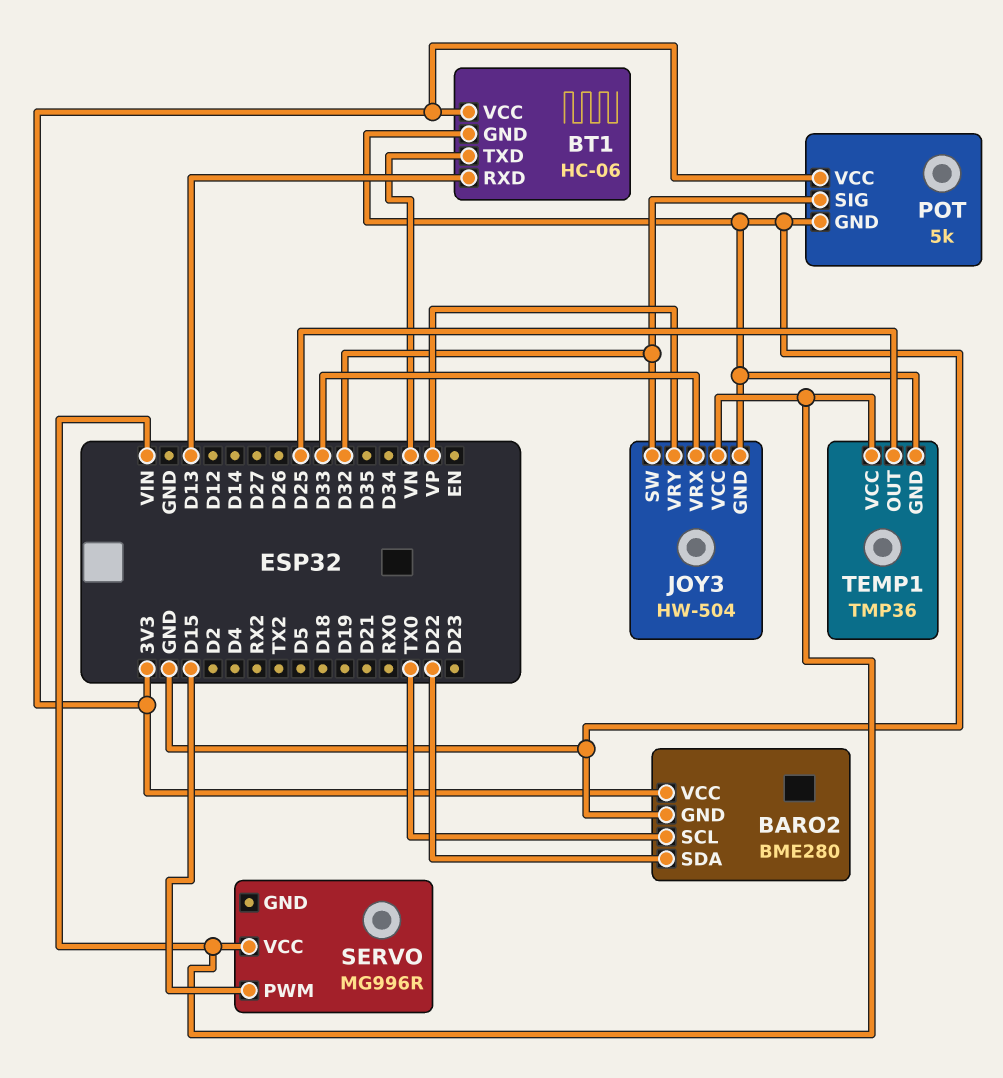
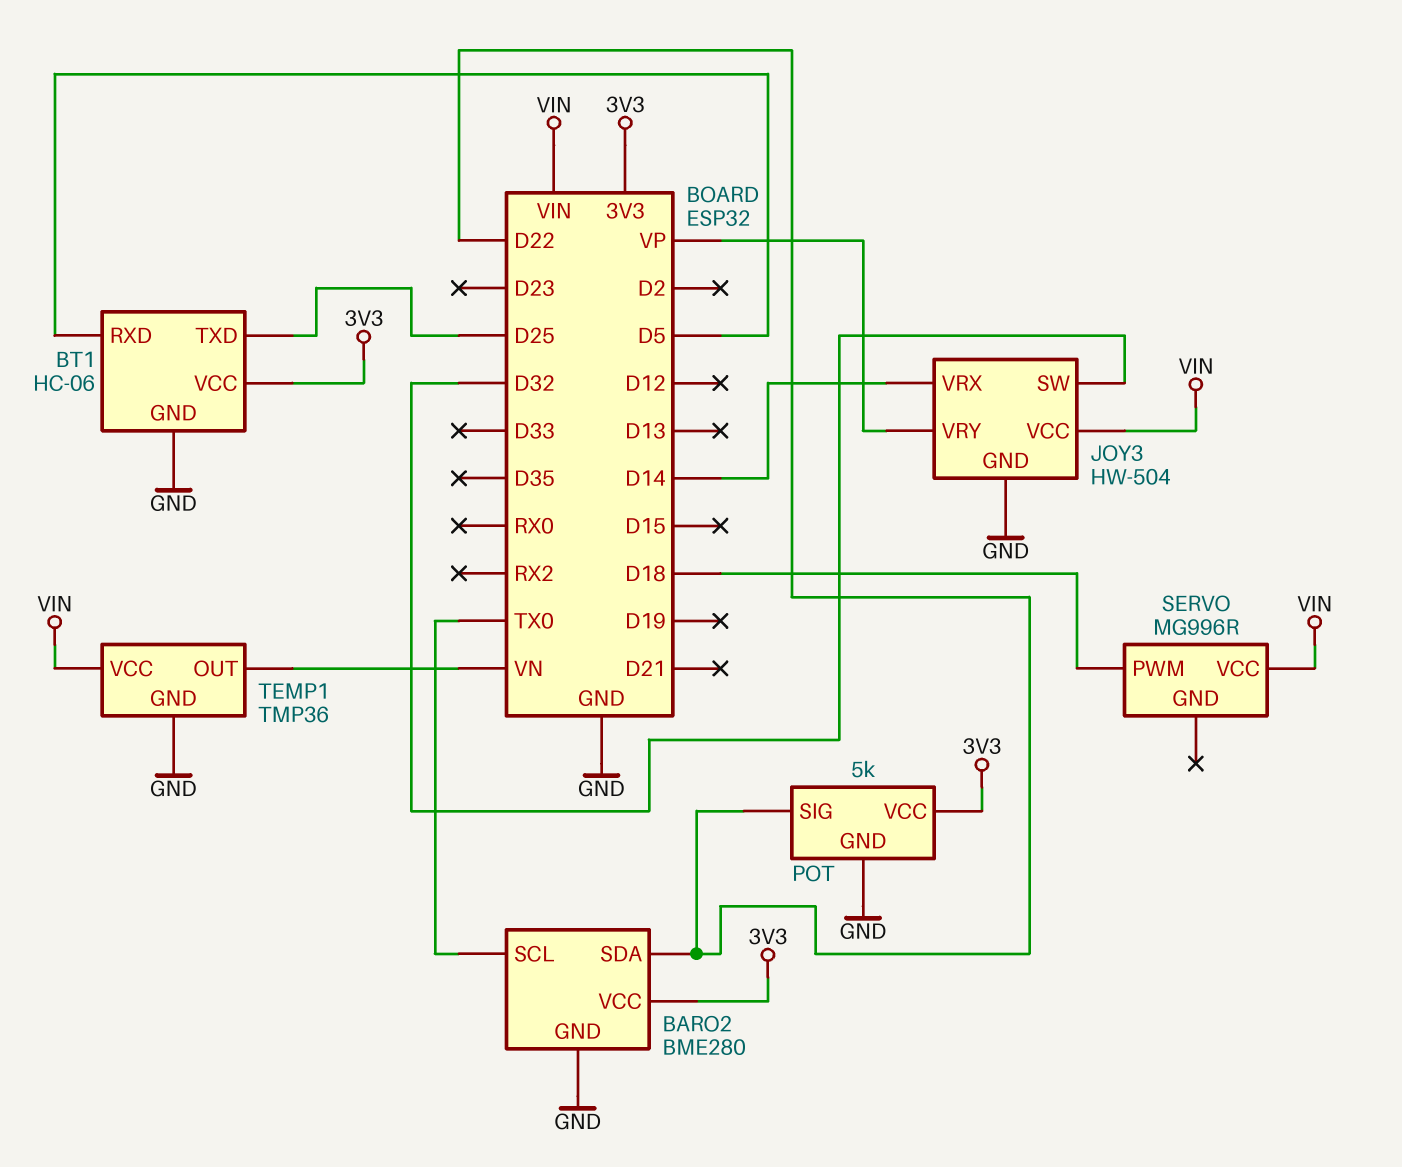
BT1 pin RXD: D13 -> D5
BT1 pin TXD: VN -> D25
JOY3 pin VRX: D33 -> D14
POT pin SIG: D32 -> D22
SERVO pin PWM: D15 -> D18
TEMP1 pin OUT: D25 -> VN

